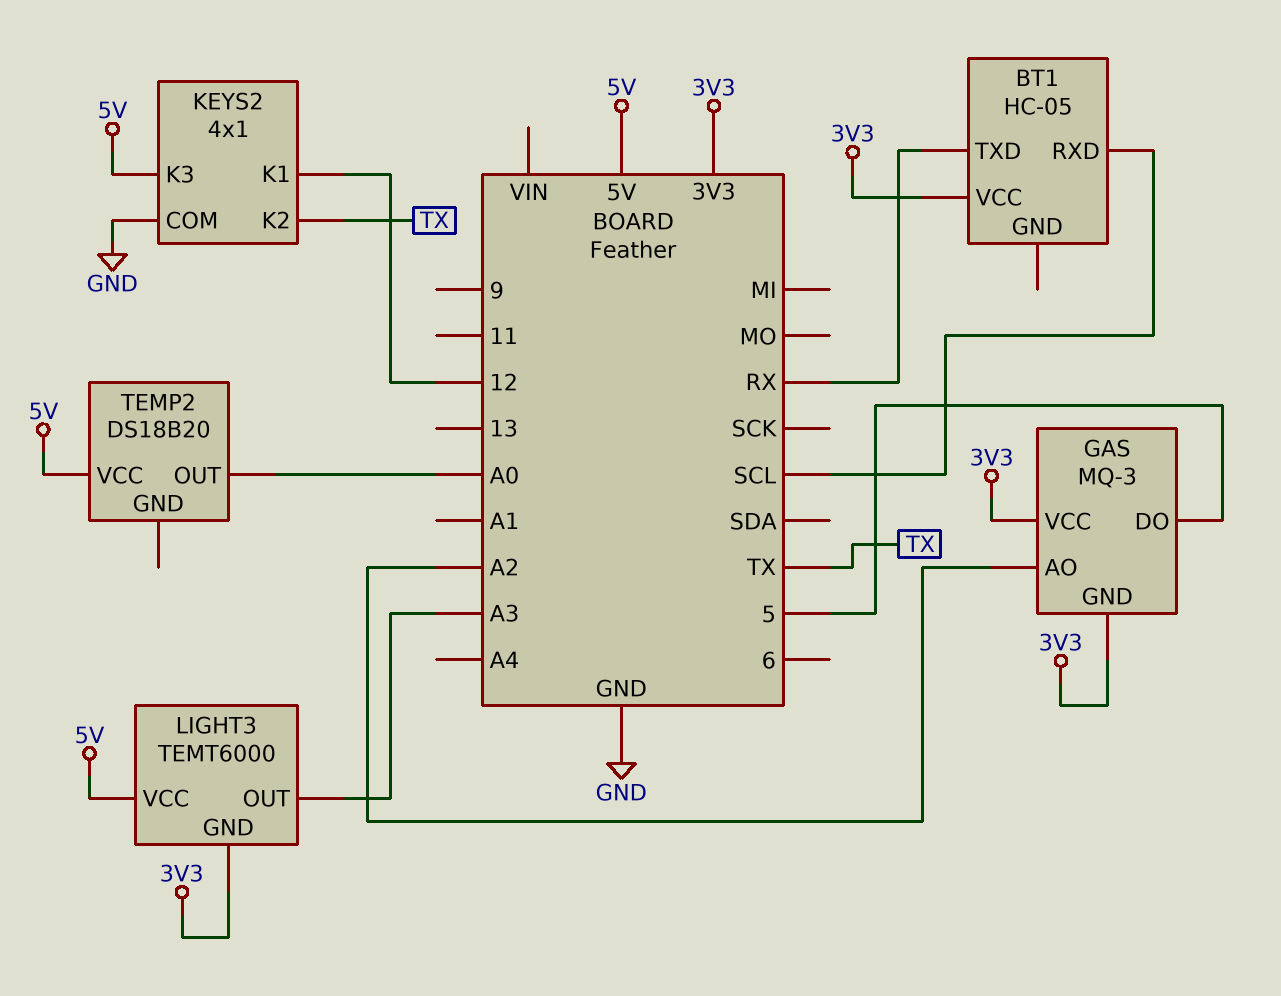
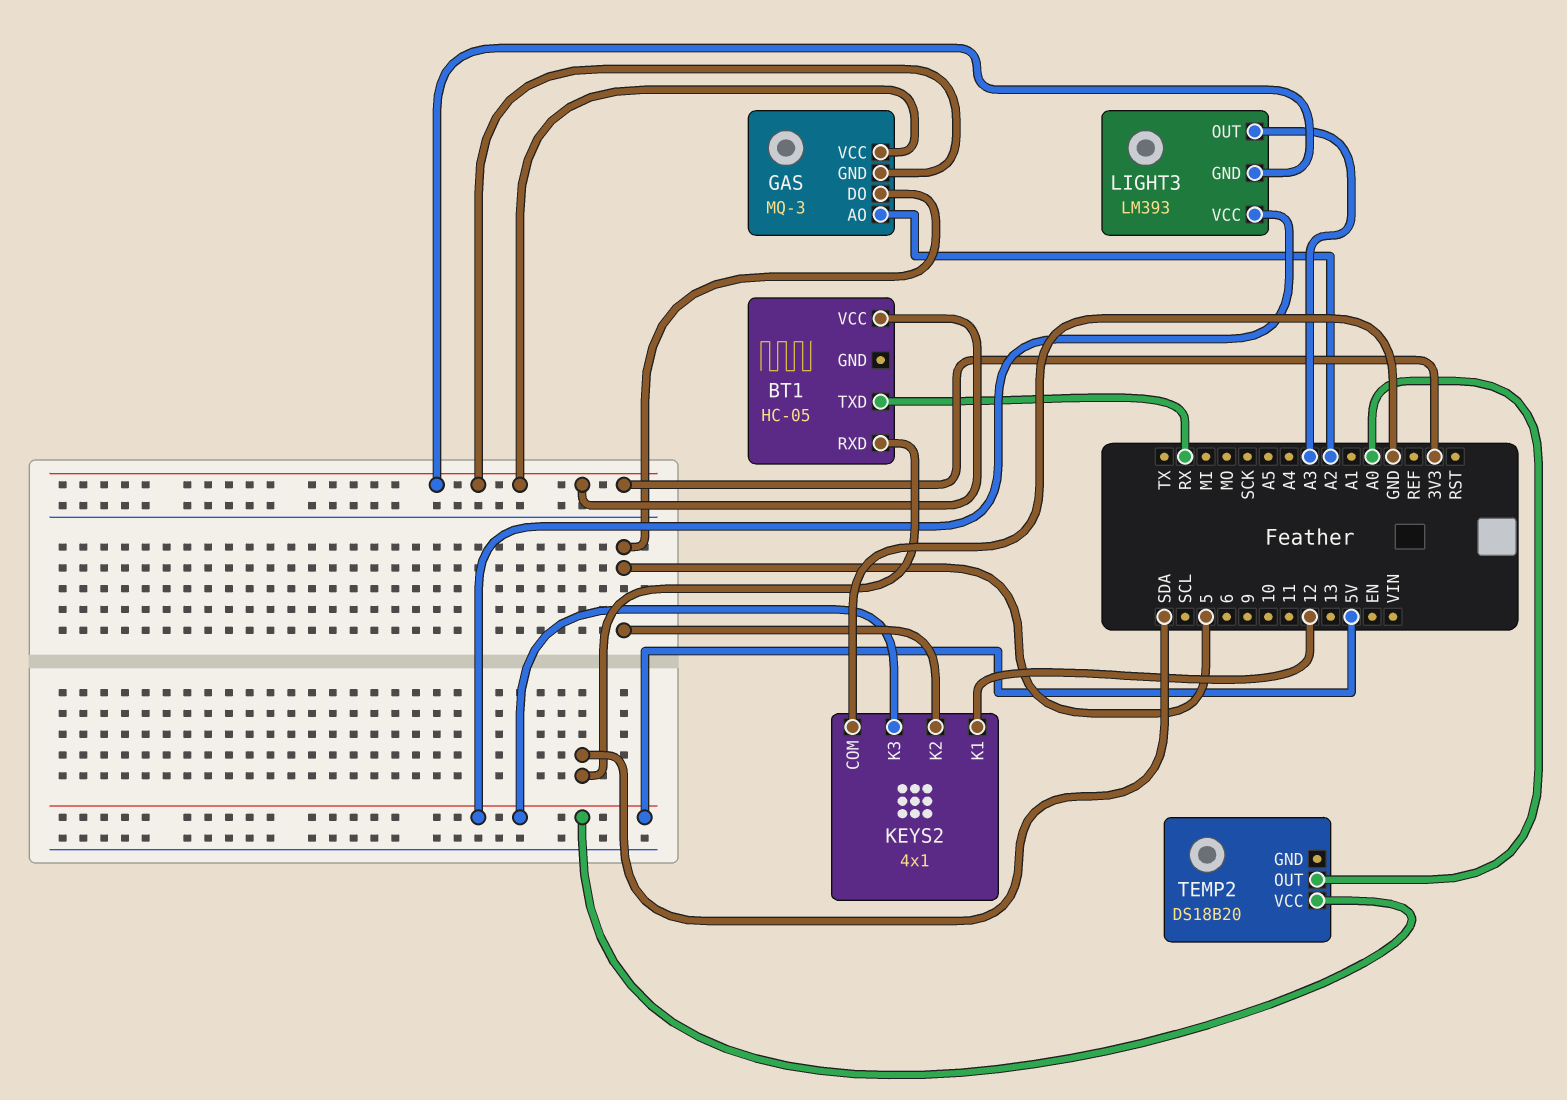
BT1 pin RXD: SCL -> SDA
KEYS2 pin K2: TX -> 5
LIGHT3: TEMT6000 -> LM393

